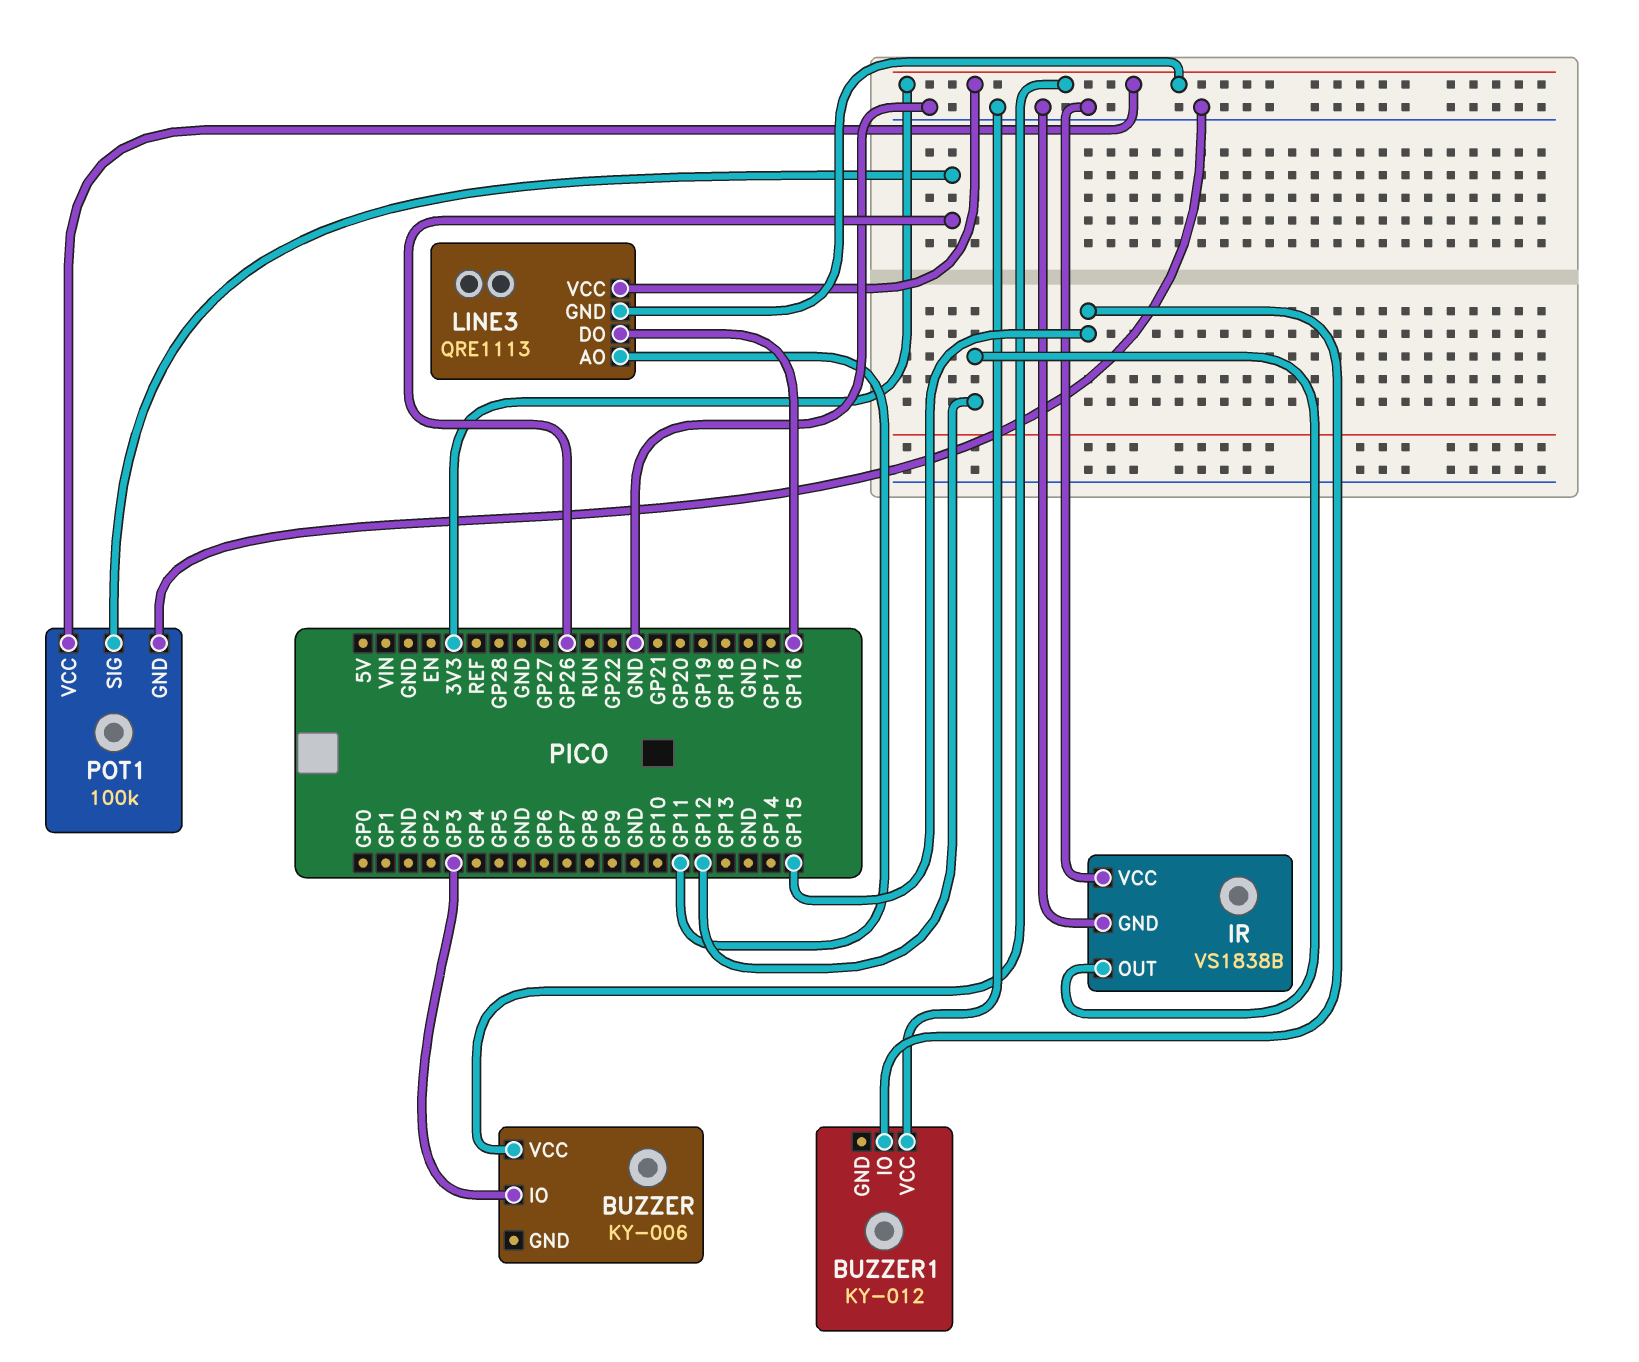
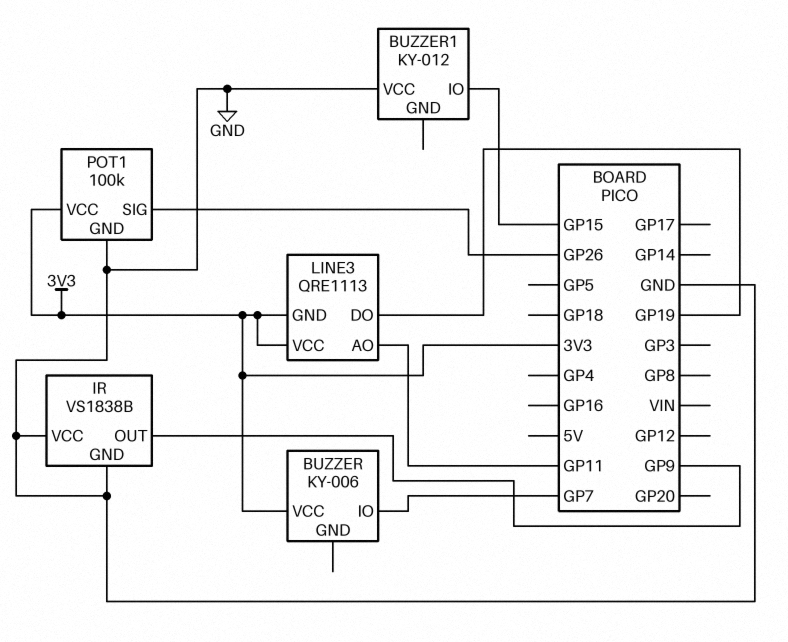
BUZZER pin IO: GP3 -> GP7
IR pin OUT: GP12 -> GP9
LINE3 pin DO: GP16 -> GP19

